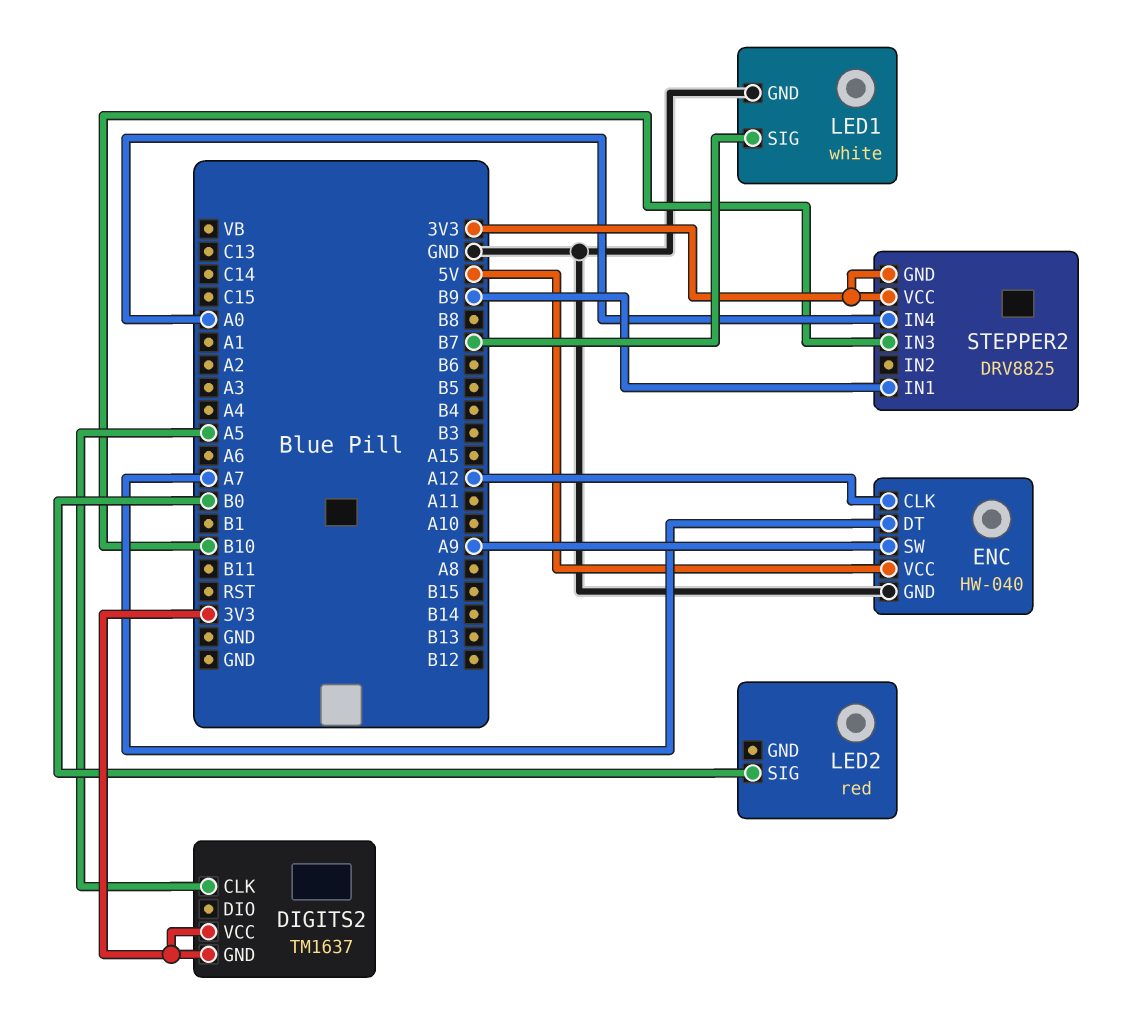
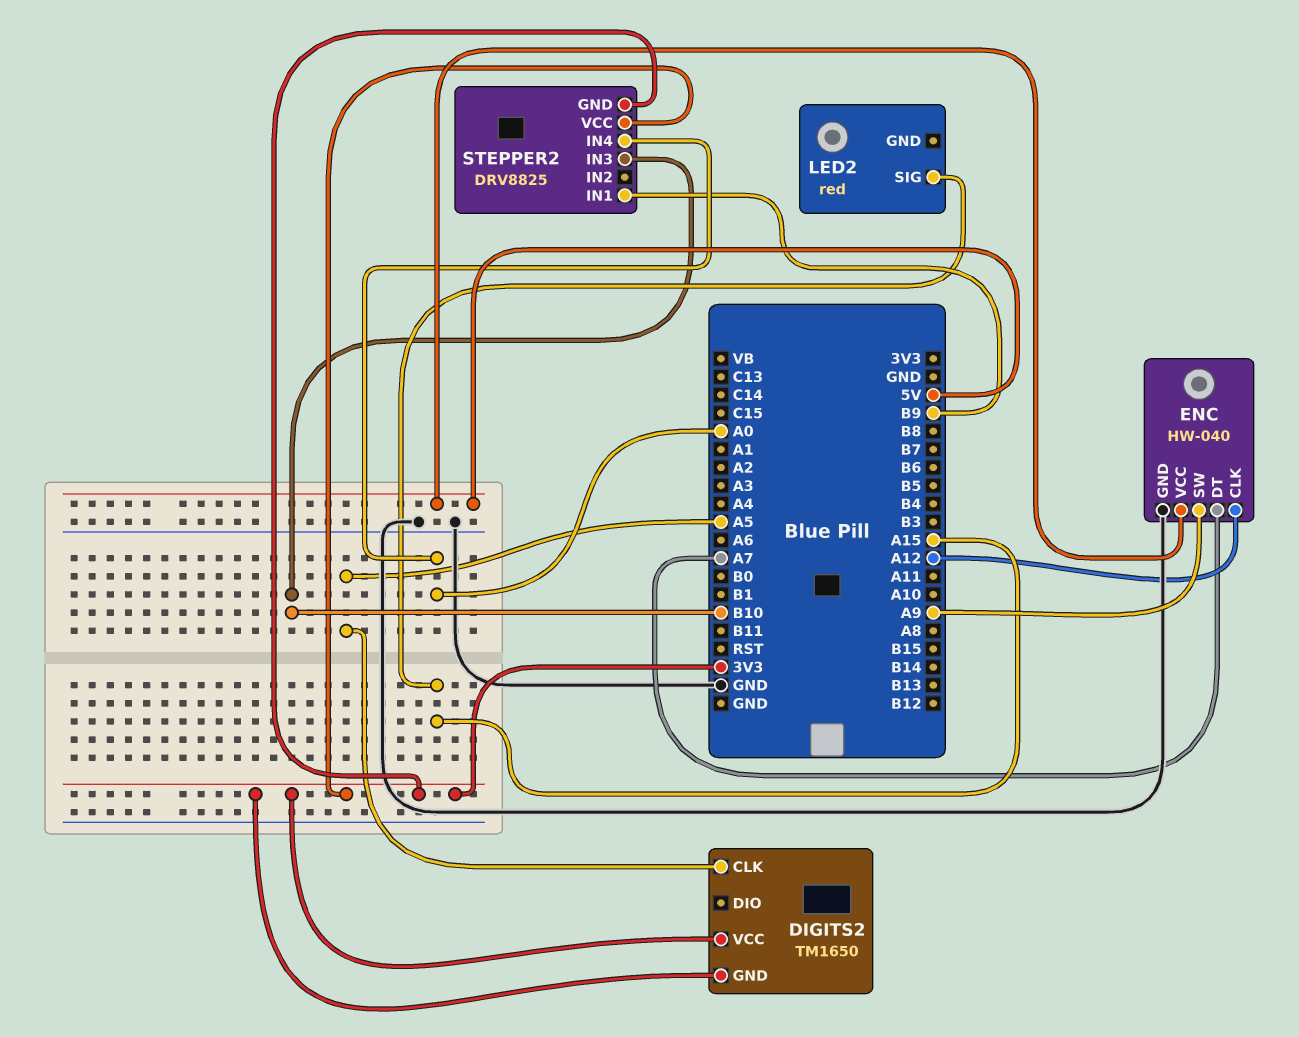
DIGITS2: TM1637 -> TM1650
LED1: white -> none
LED1 pin GND: GND -> none
LED1 pin SIG: B7 -> none
LED2 pin SIG: B0 -> A15

